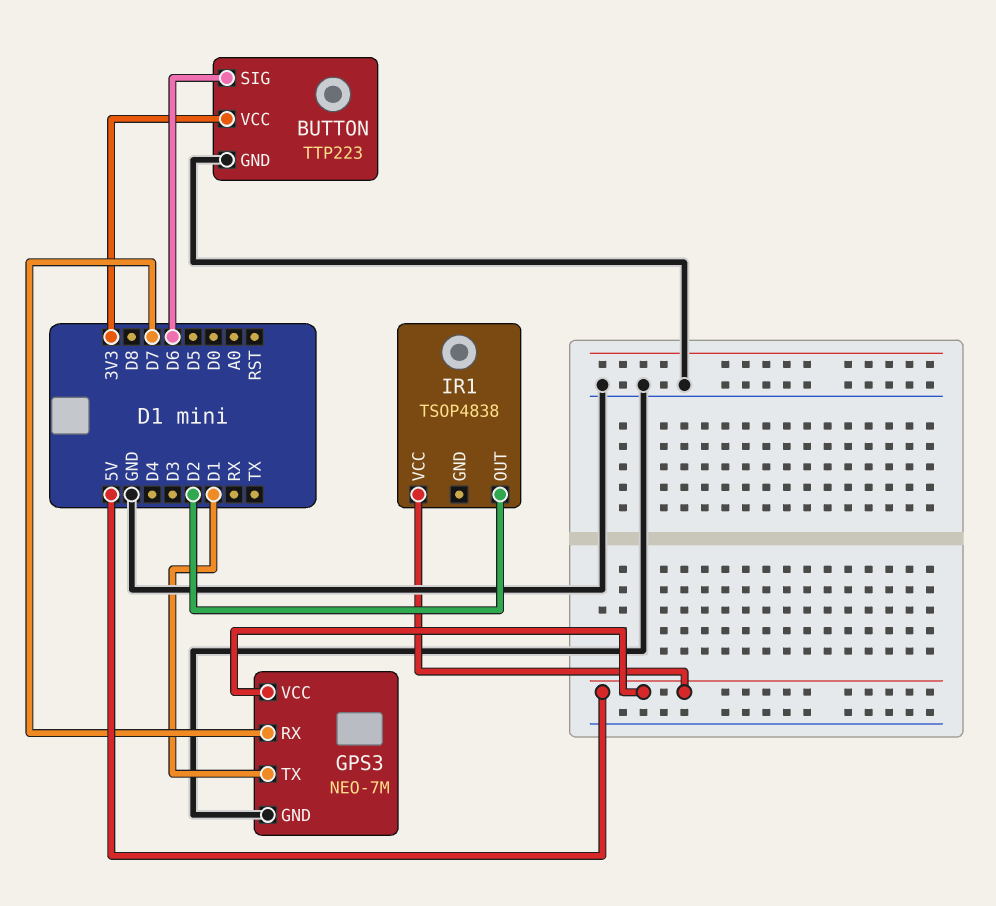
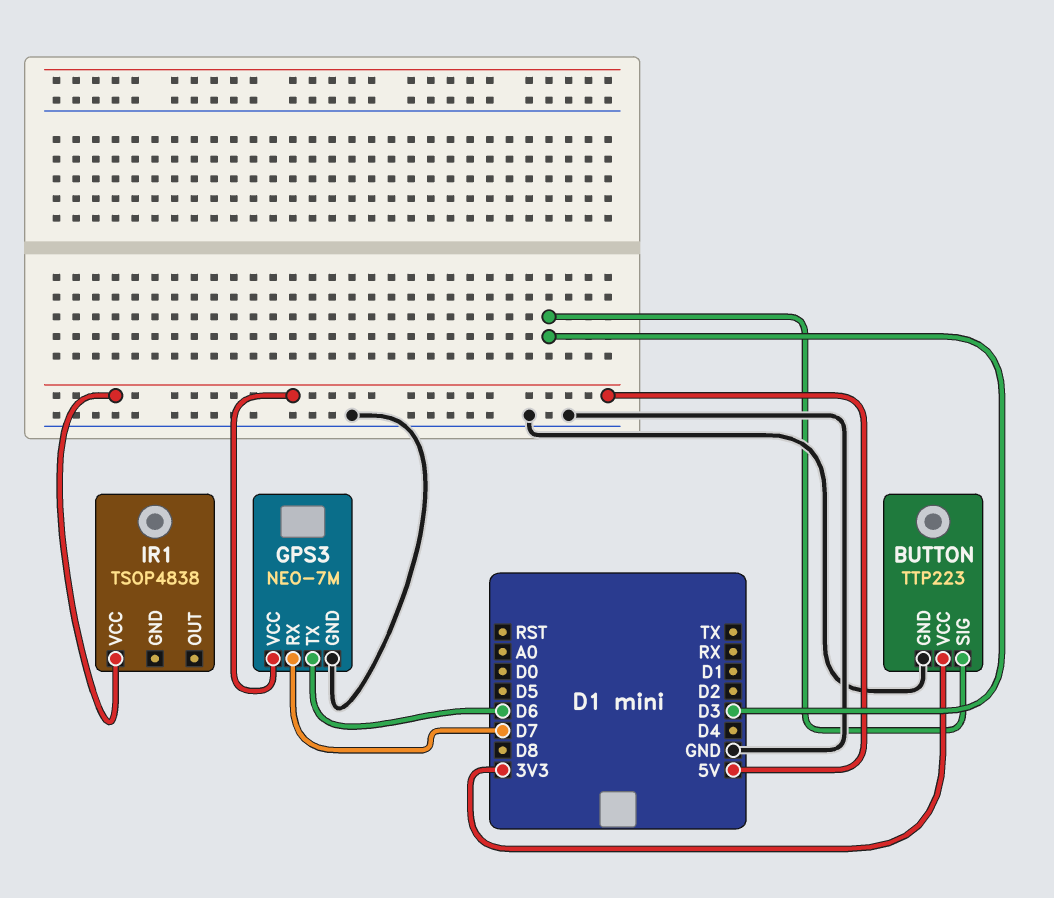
BUTTON pin SIG: D6 -> D3
GPS3 pin TX: D1 -> D6
IR1 pin OUT: D2 -> none

